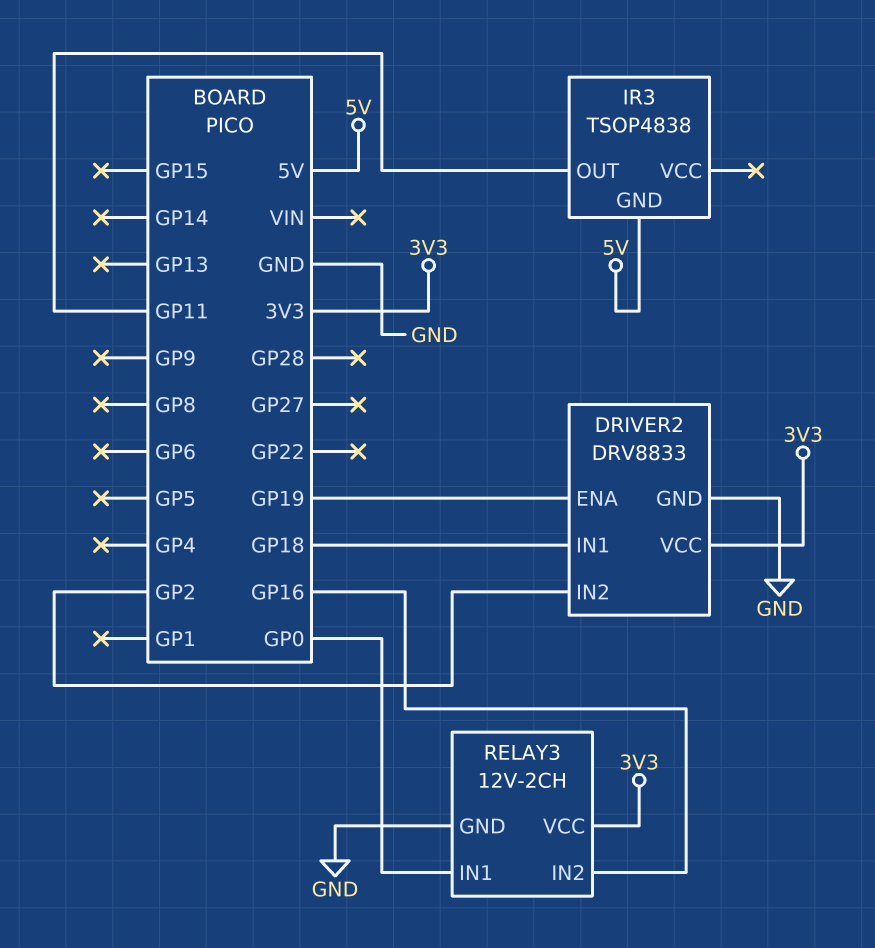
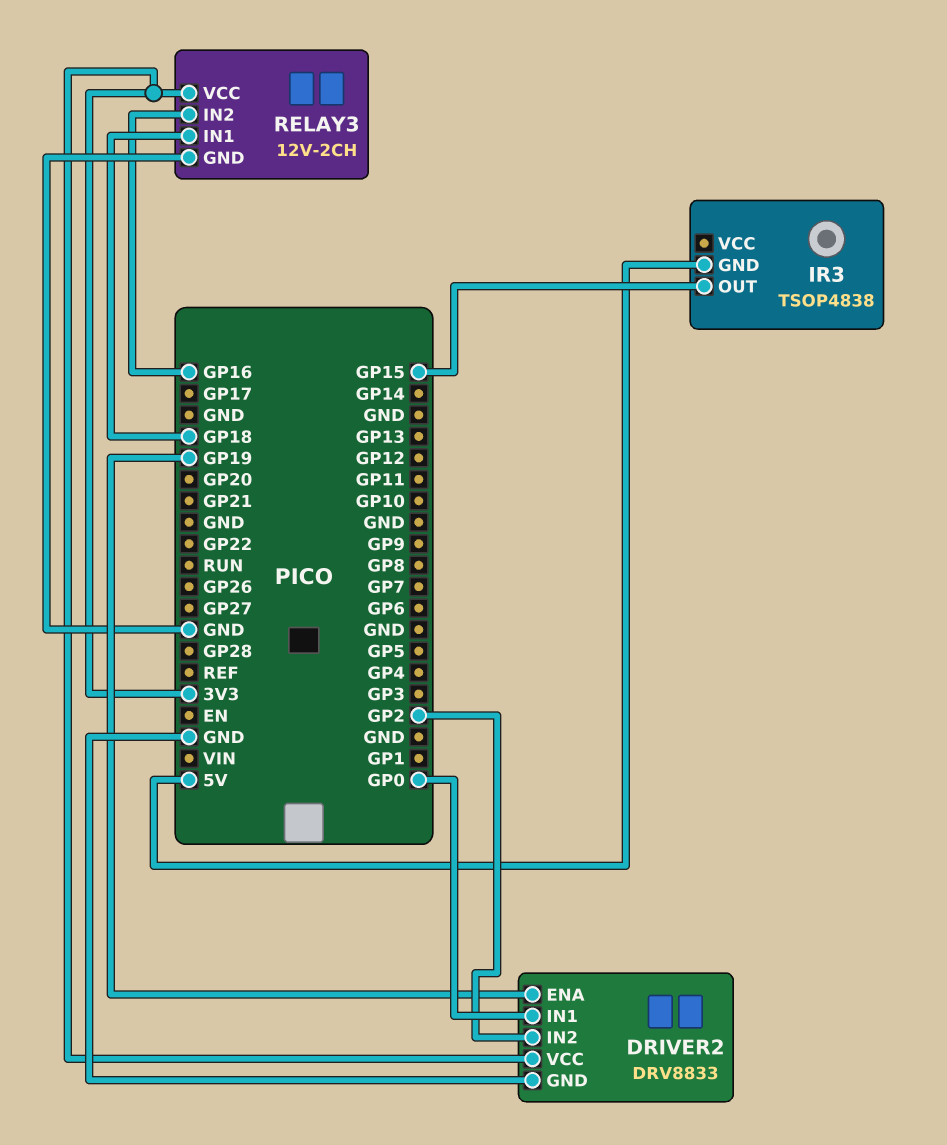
DRIVER2 pin IN1: GP18 -> GP0
IR3 pin OUT: GP11 -> GP15
RELAY3 pin IN1: GP0 -> GP18

